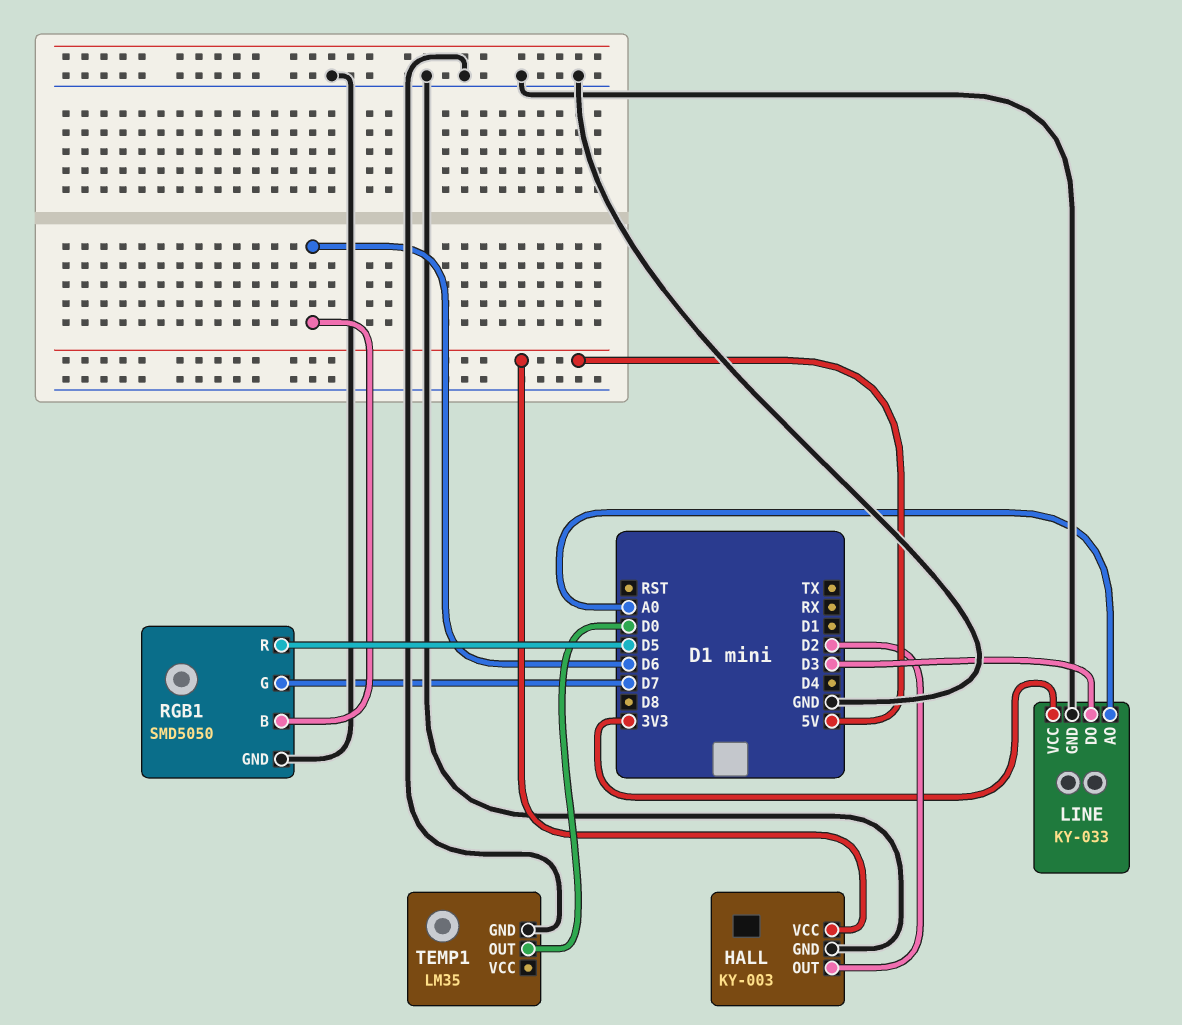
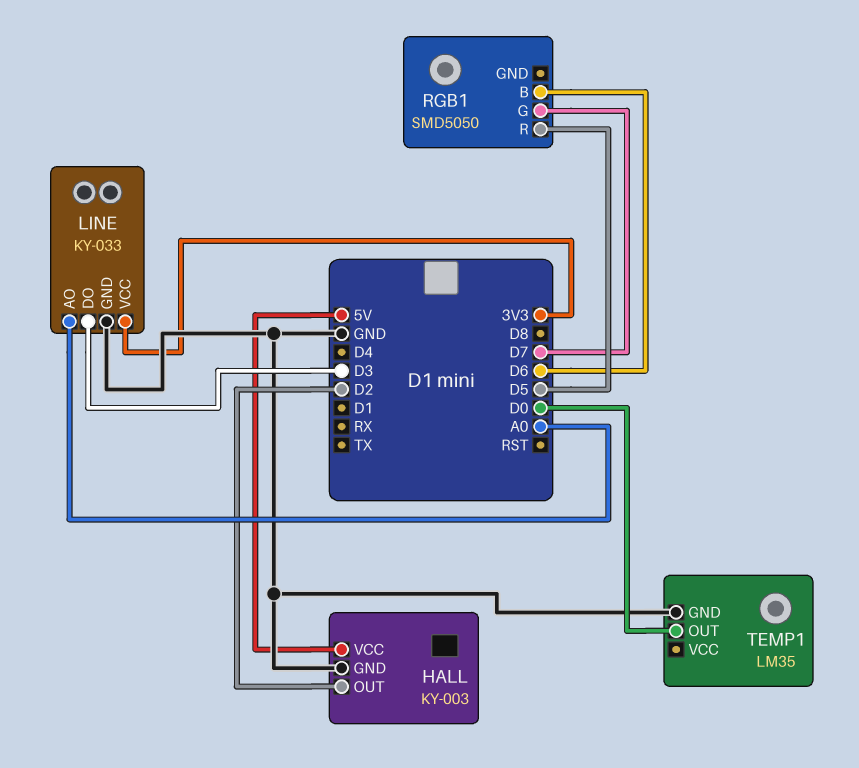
RGB1 pin GND: GND -> none

